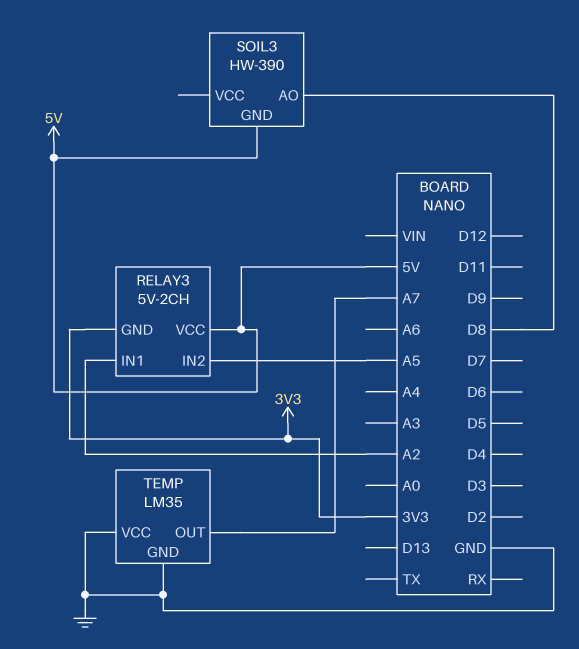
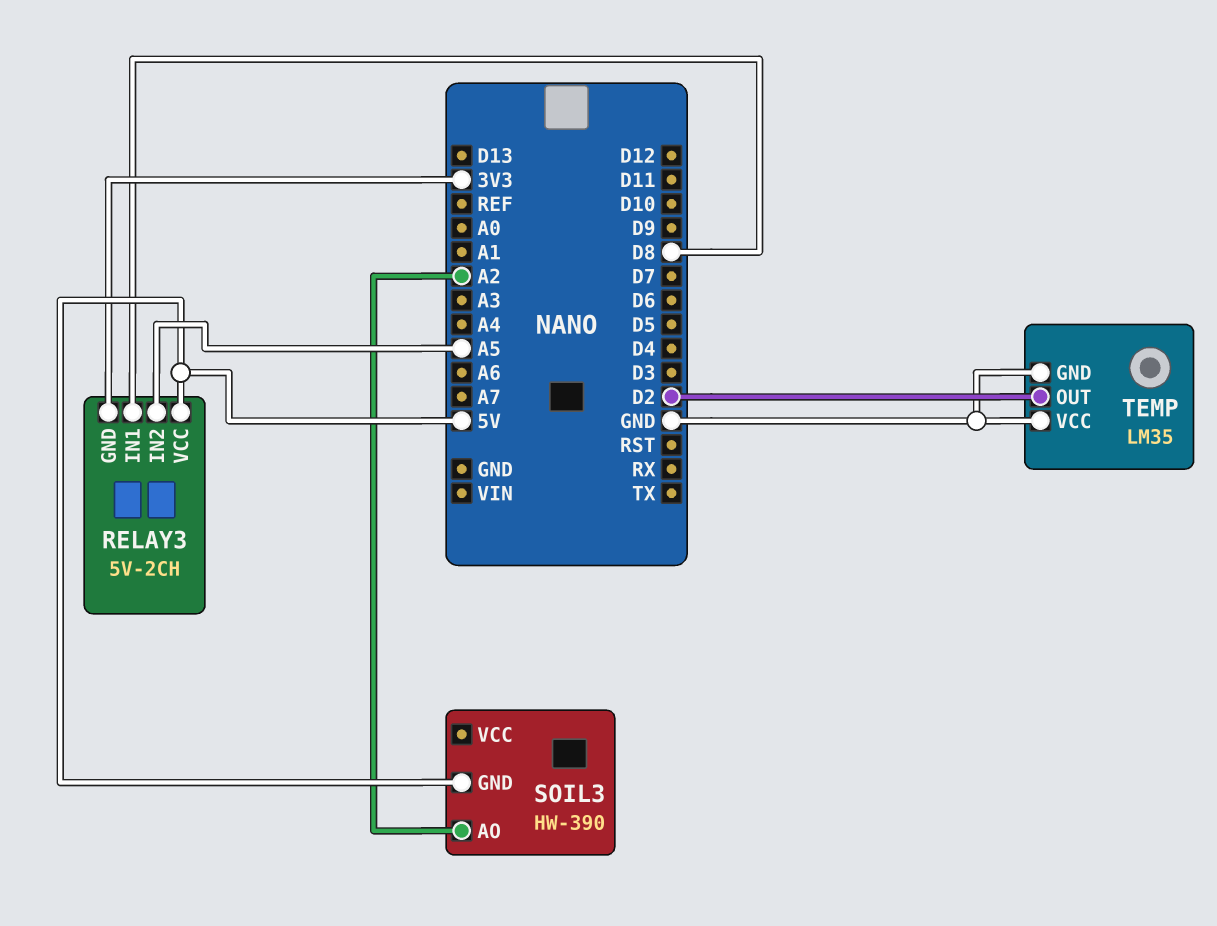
RELAY3 pin IN1: A2 -> D8
SOIL3 pin AO: D8 -> A2
TEMP pin OUT: A7 -> D2

